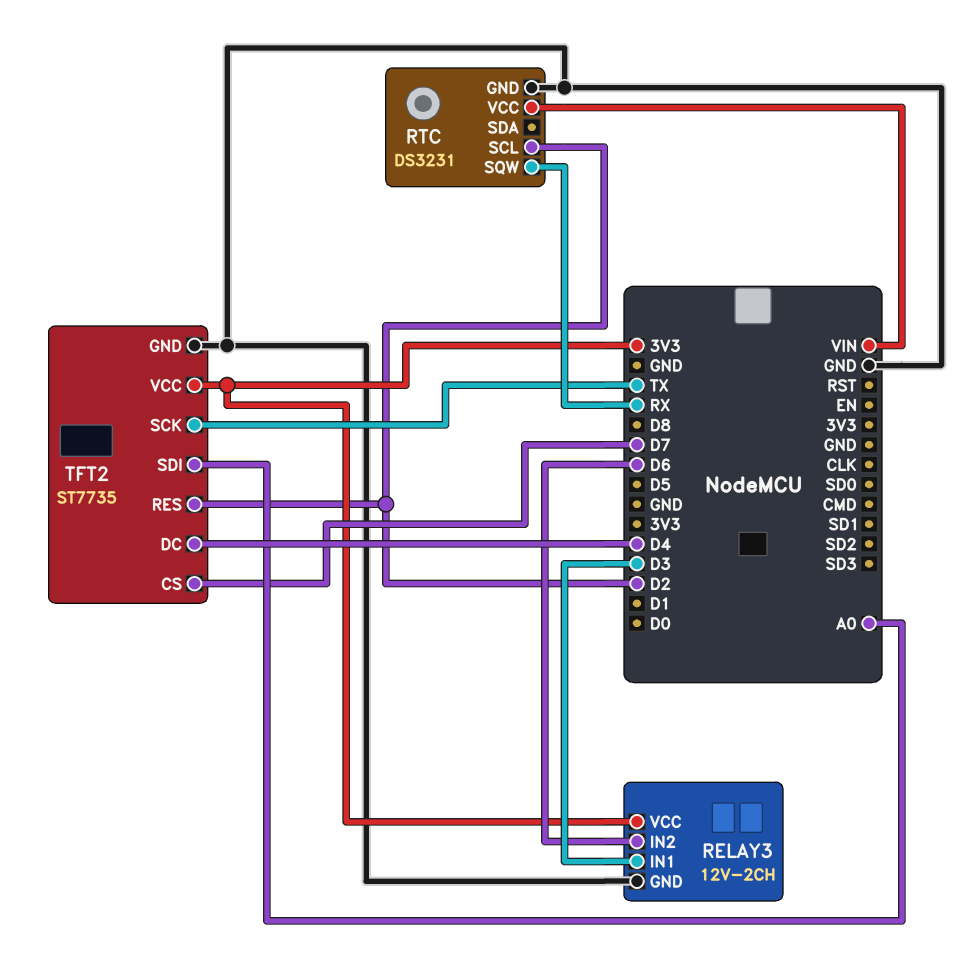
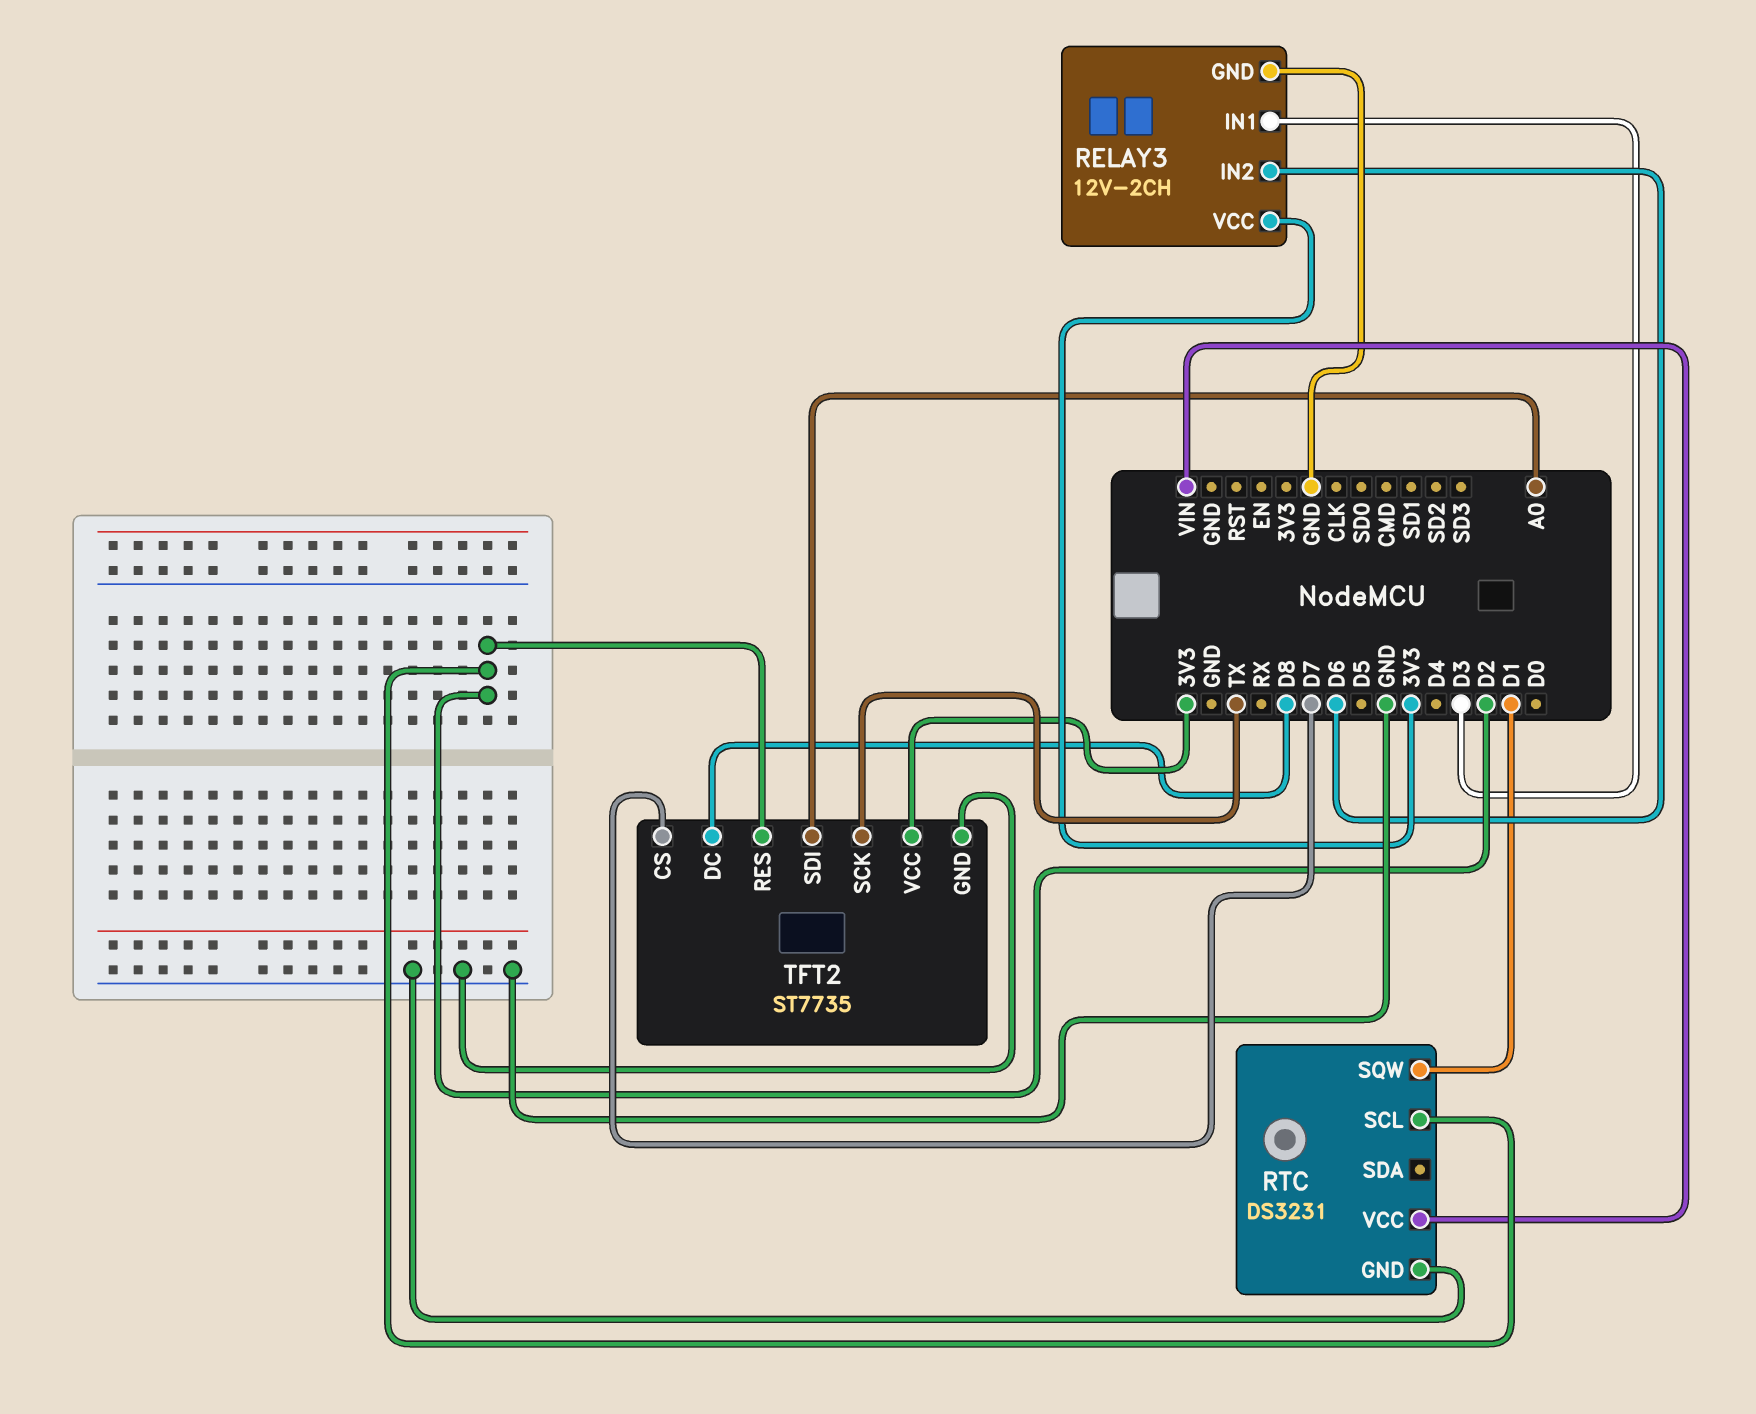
RTC pin SQW: RX -> D1
TFT2 pin DC: D4 -> D8

